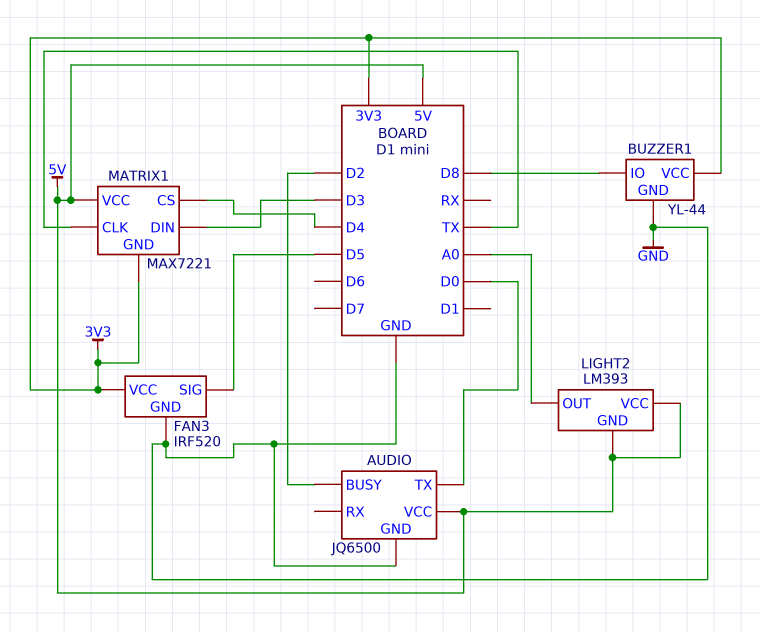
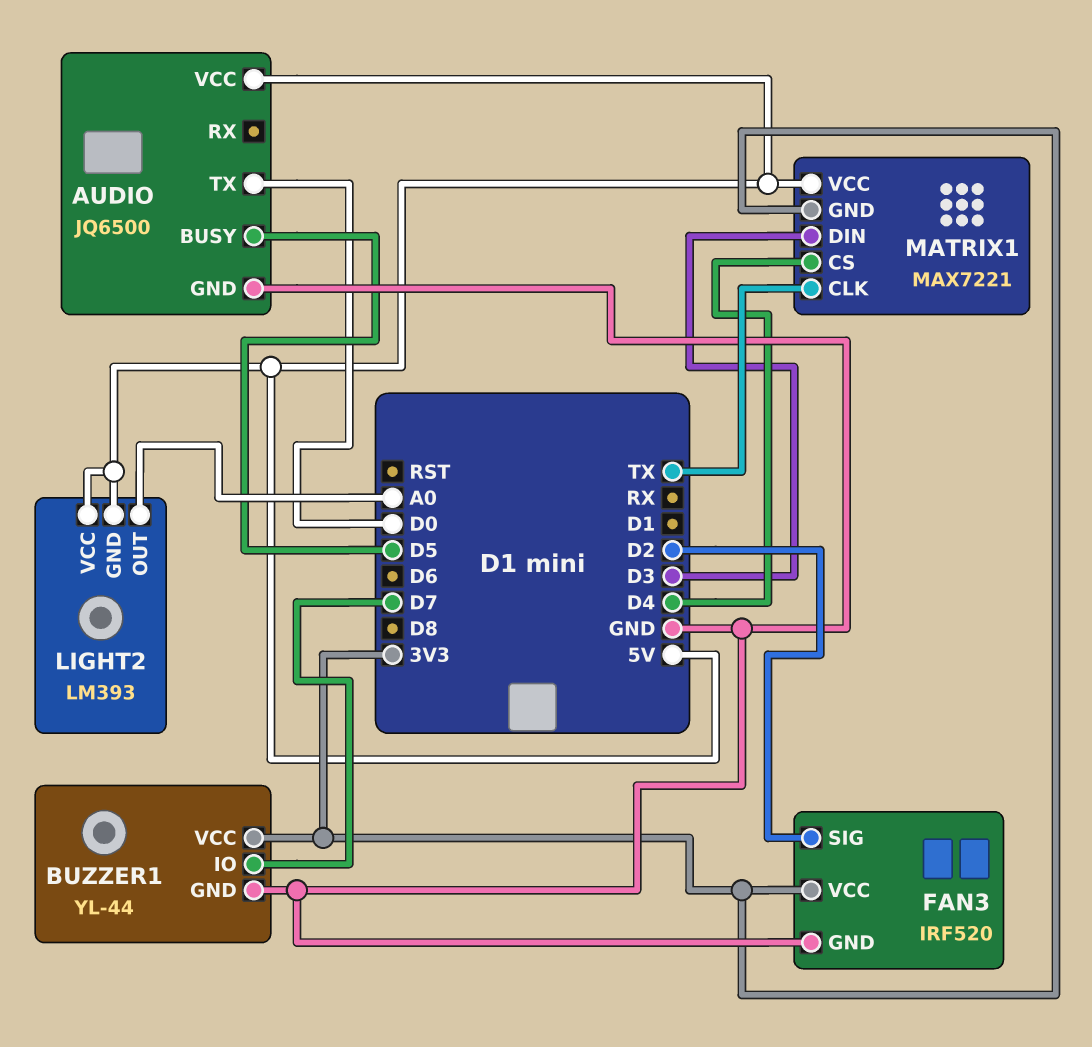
AUDIO pin BUSY: D2 -> D5
BUZZER1 pin IO: D8 -> D7
FAN3 pin SIG: D5 -> D2

